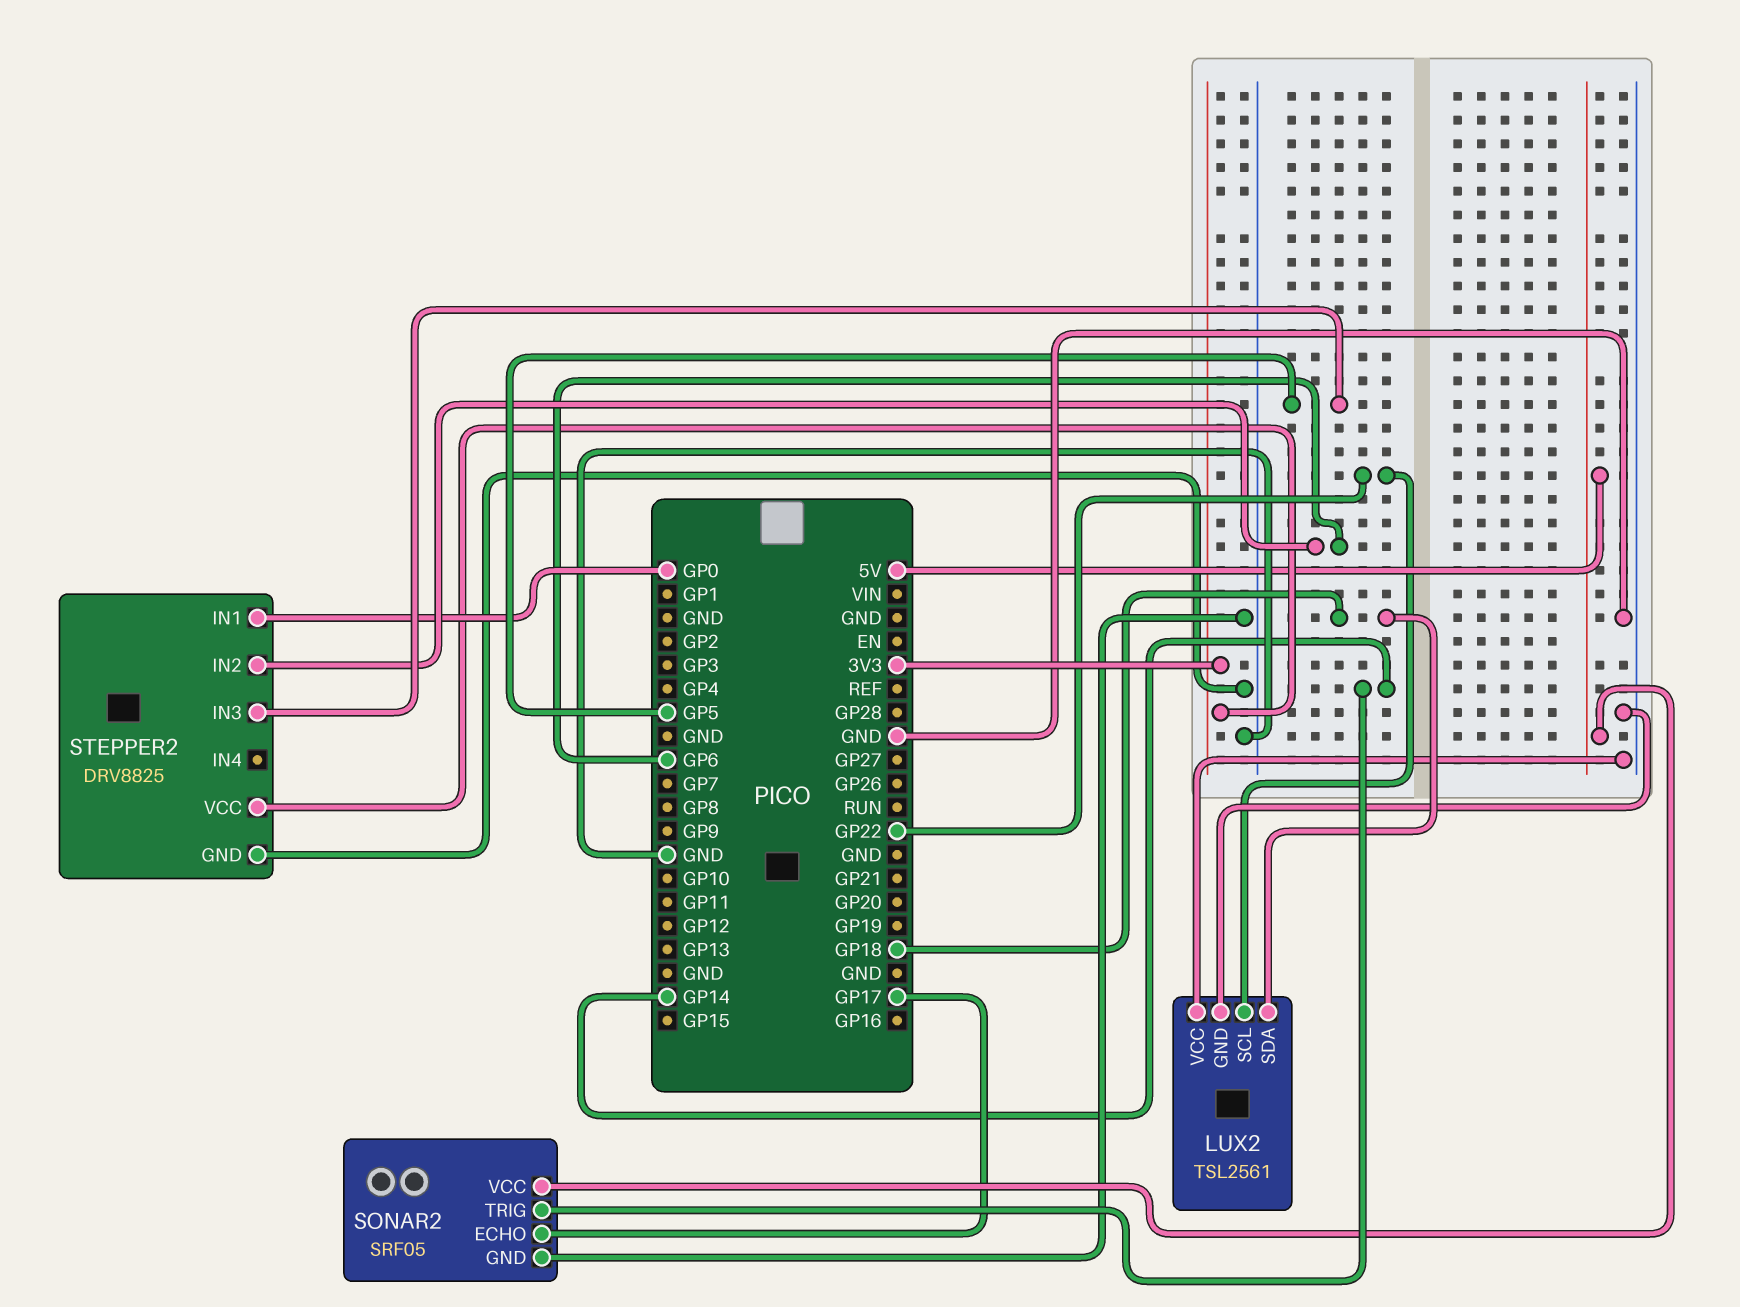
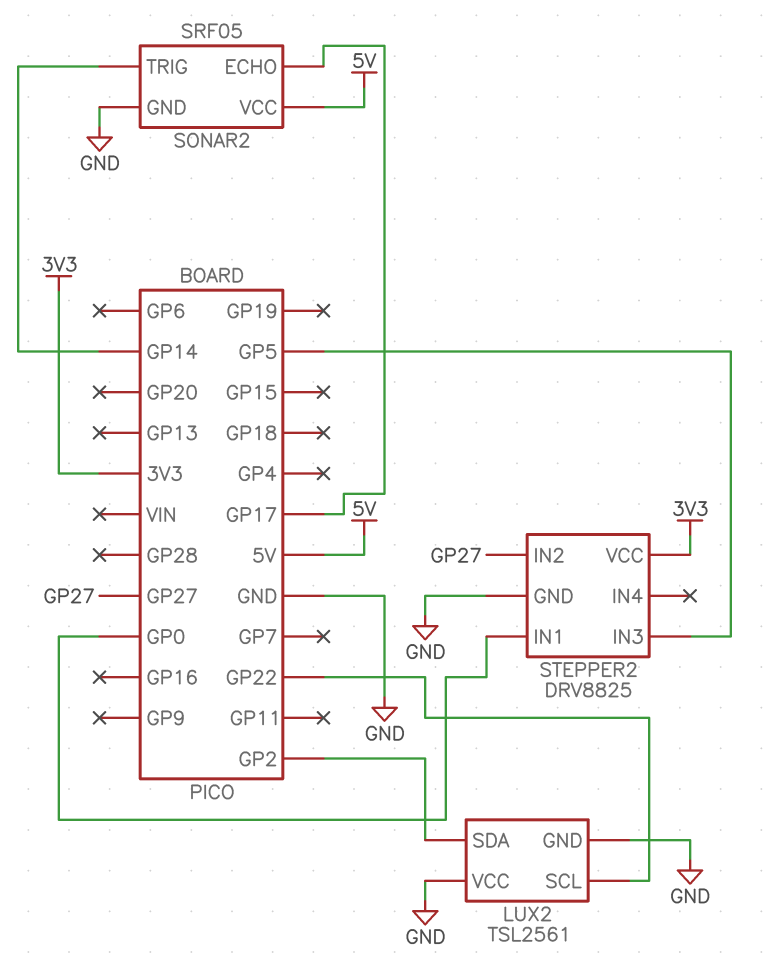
LUX2 pin SDA: GP18 -> GP2
STEPPER2 pin IN2: GP6 -> GP27

